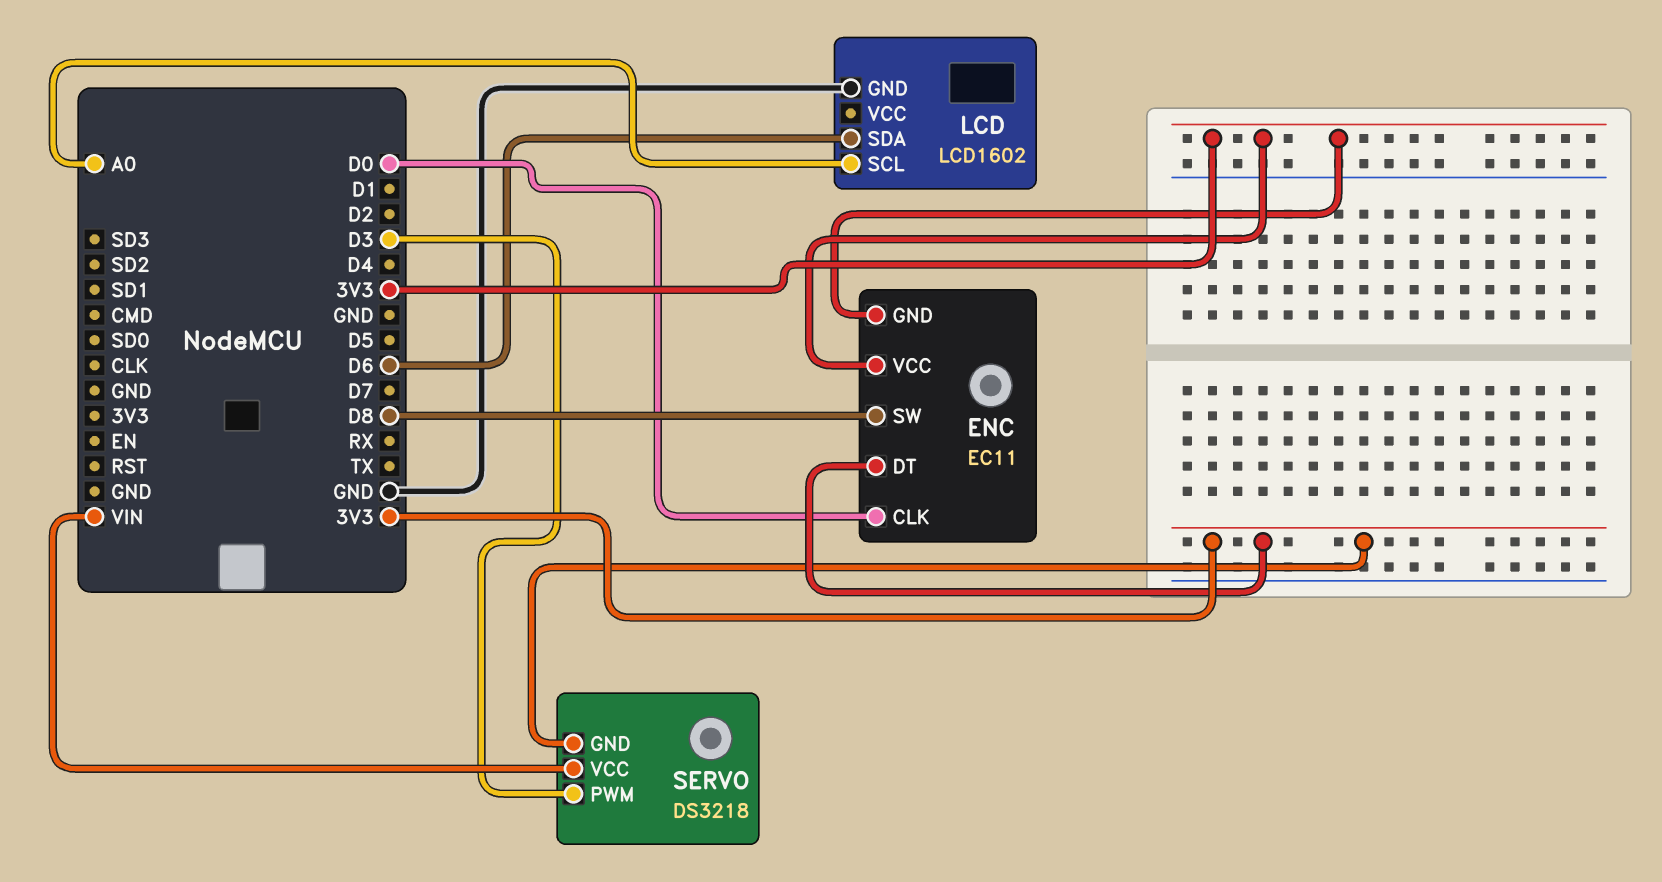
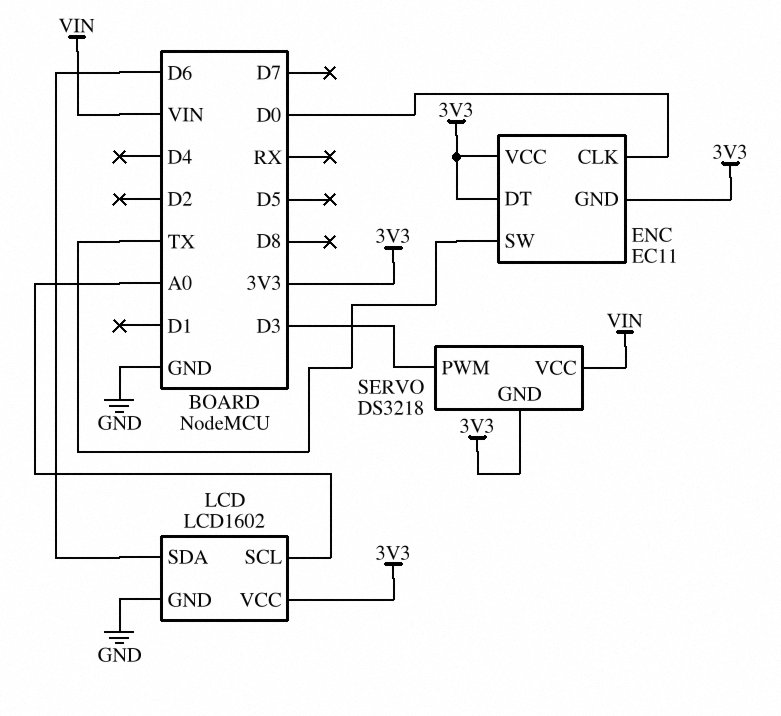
ENC pin SW: D8 -> TX
LCD pin VCC: none -> 3V3

